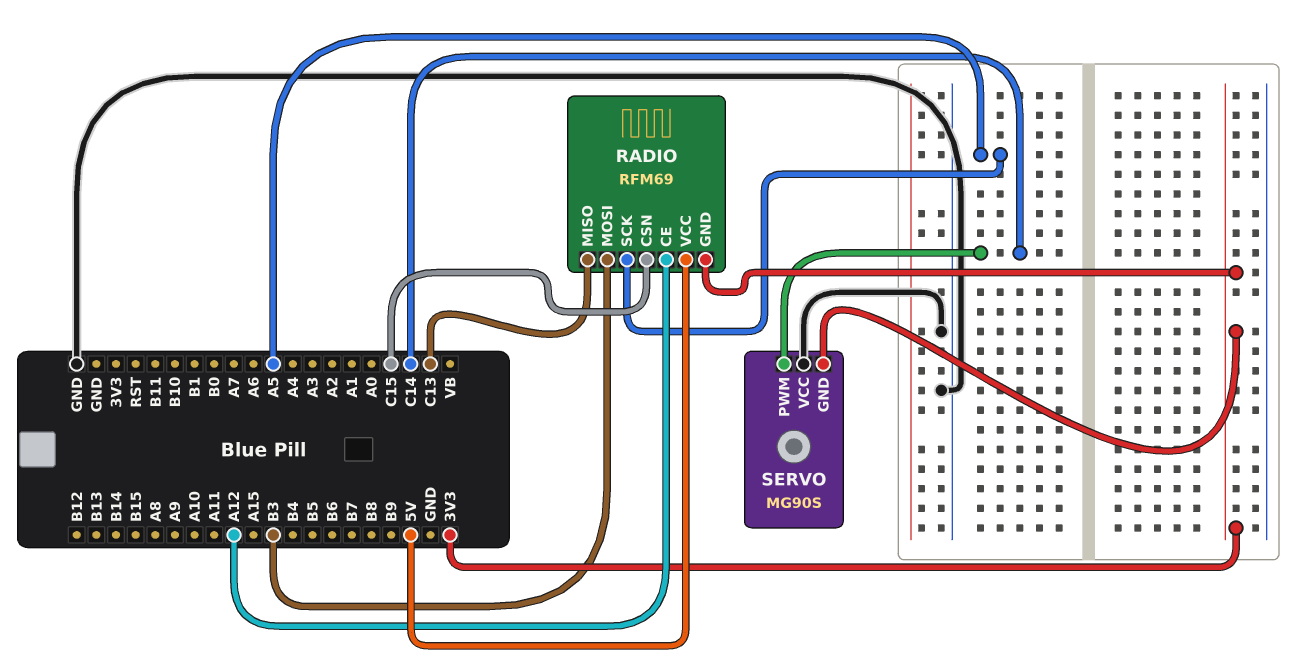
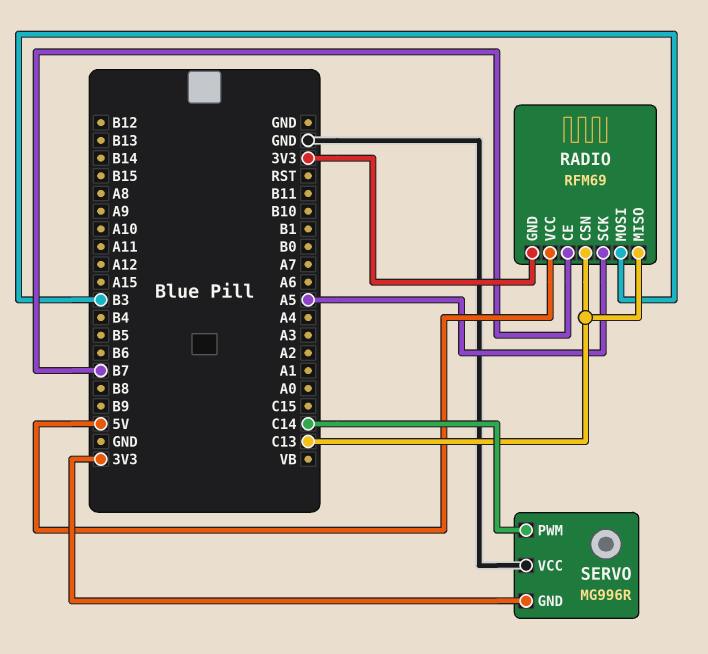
RADIO pin CE: A12 -> B7
RADIO pin CSN: C15 -> C13
SERVO: MG90S -> MG996R

